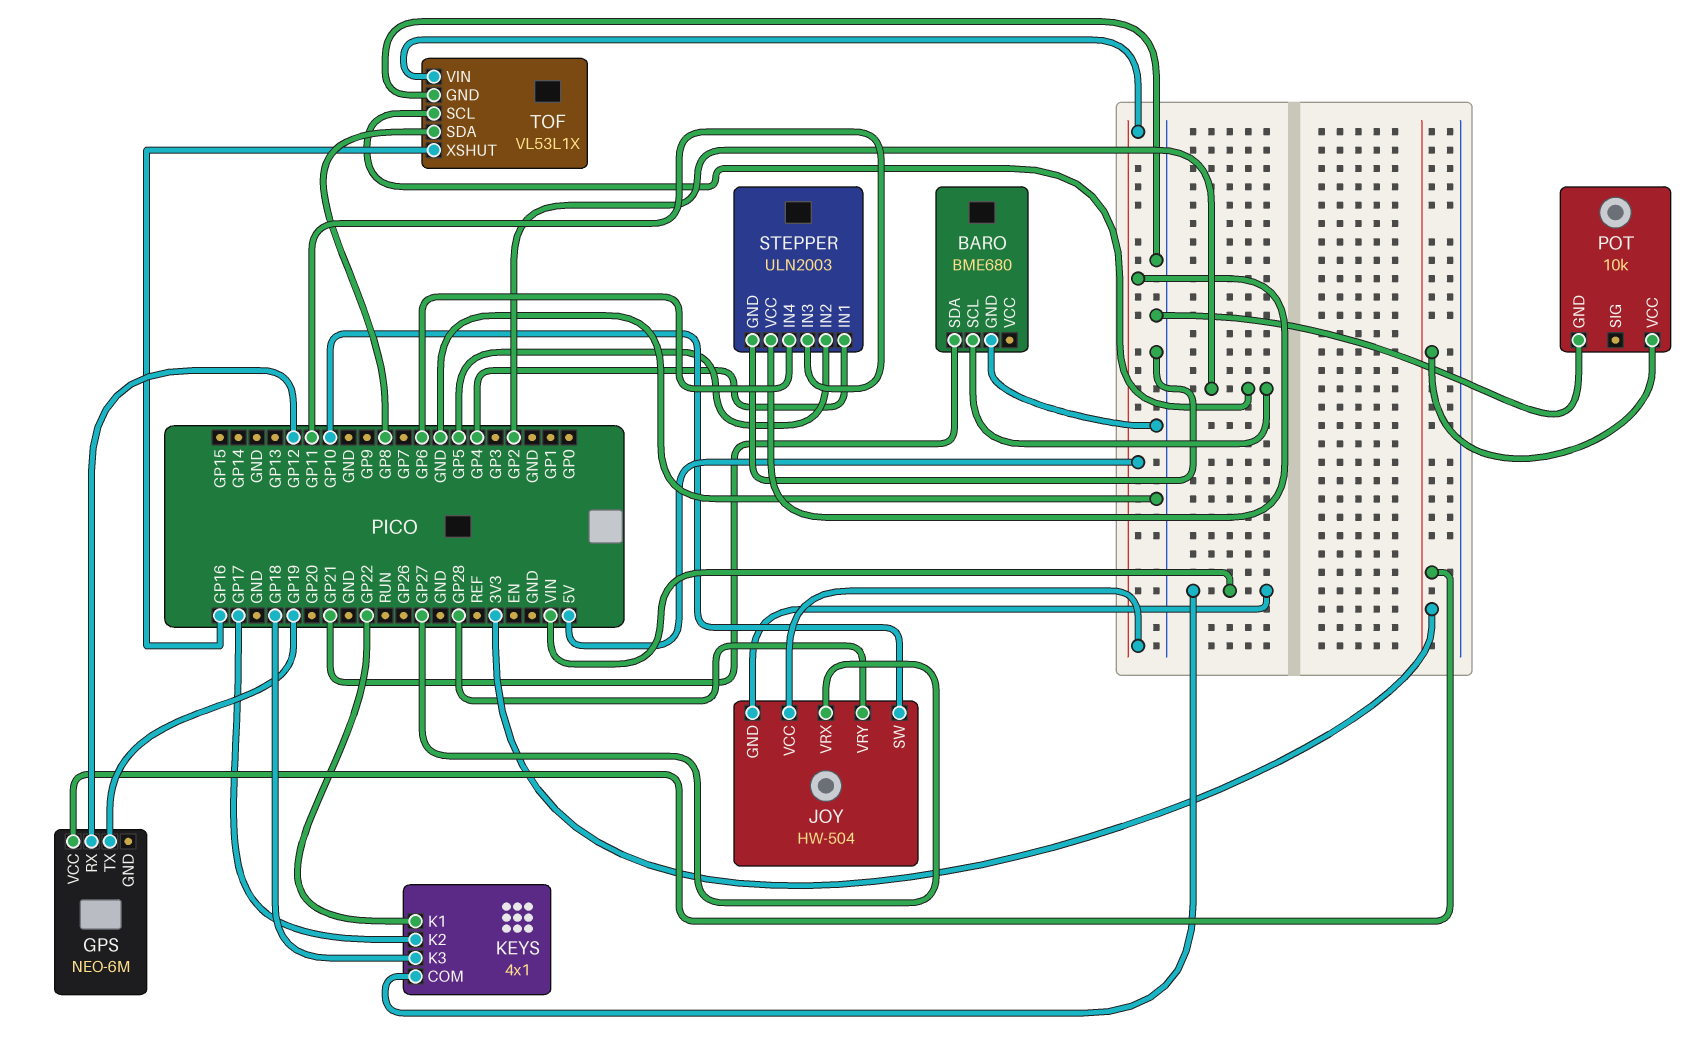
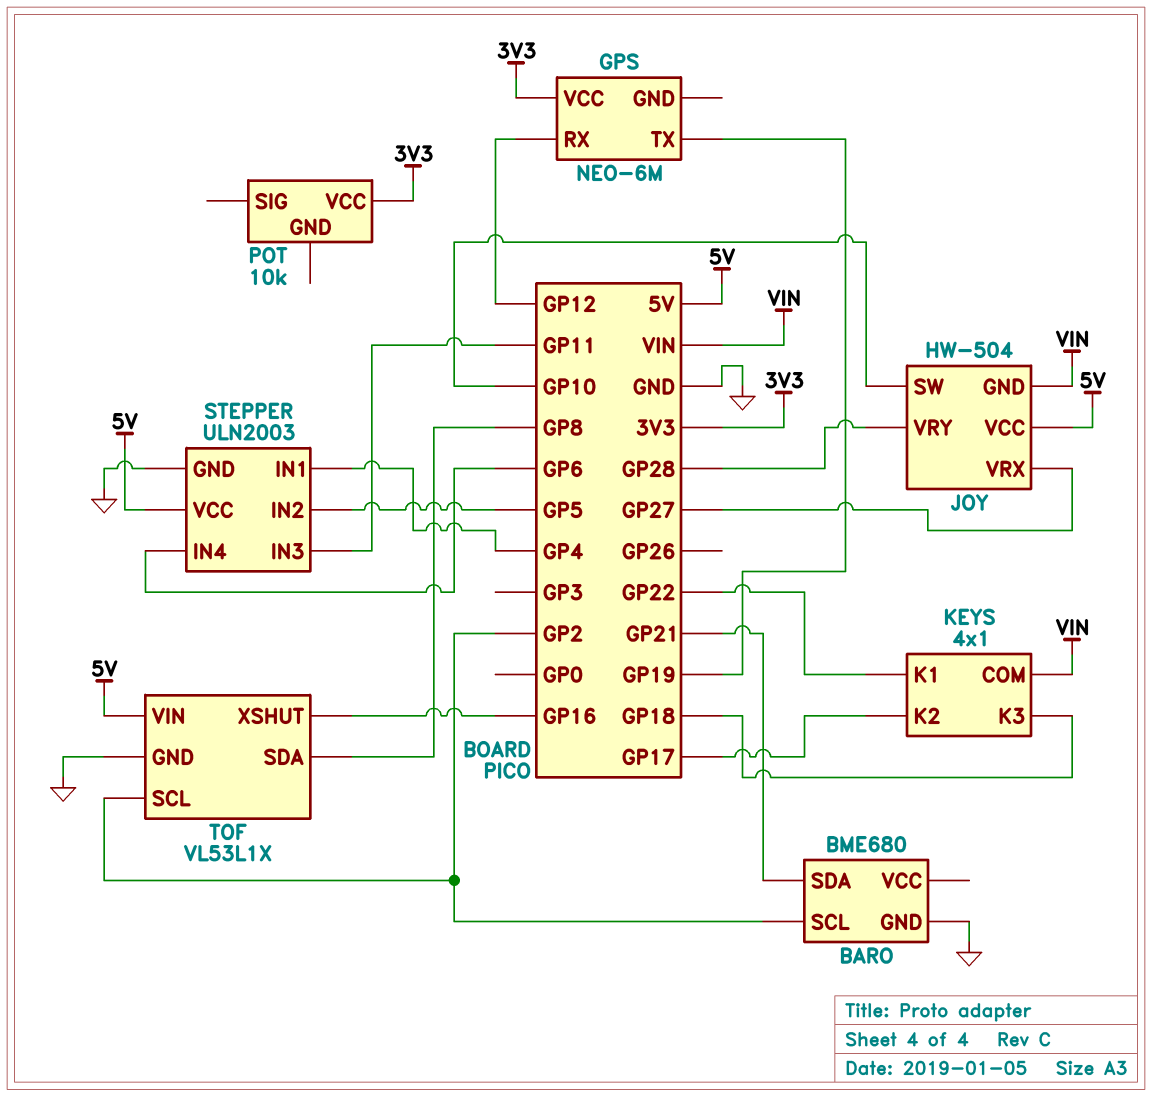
POT pin GND: GND -> none

